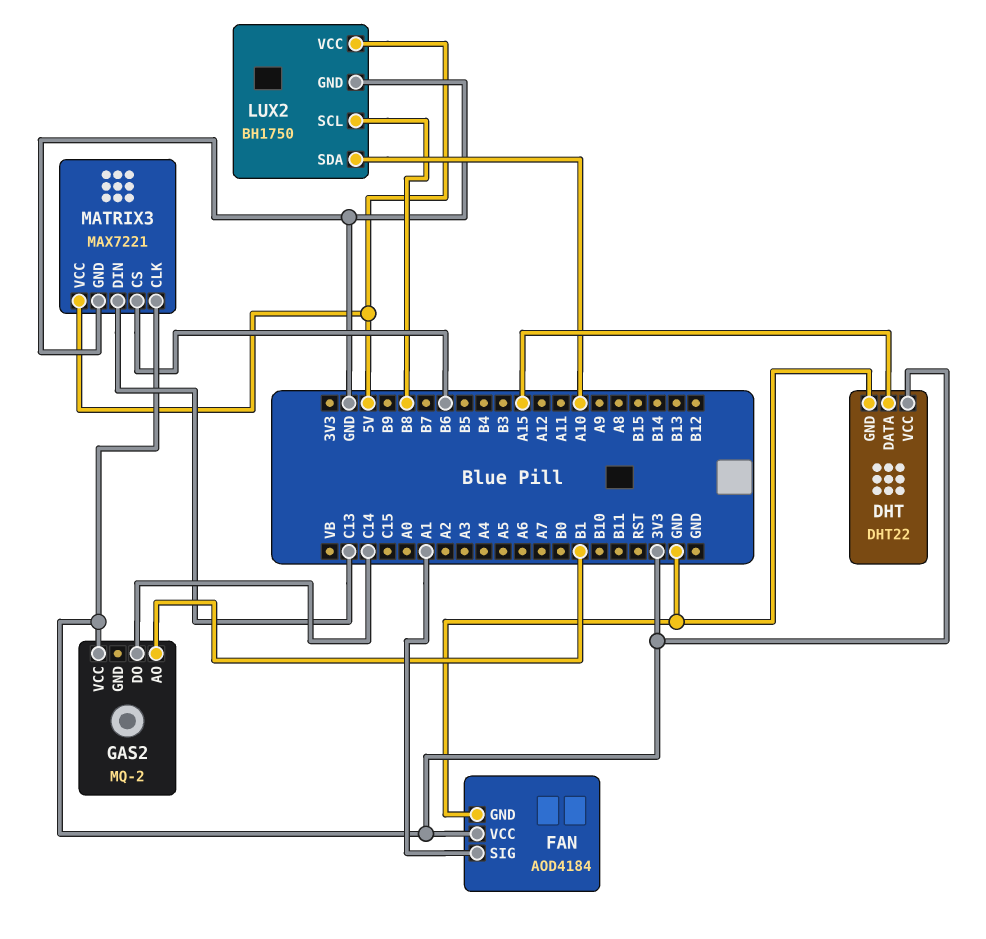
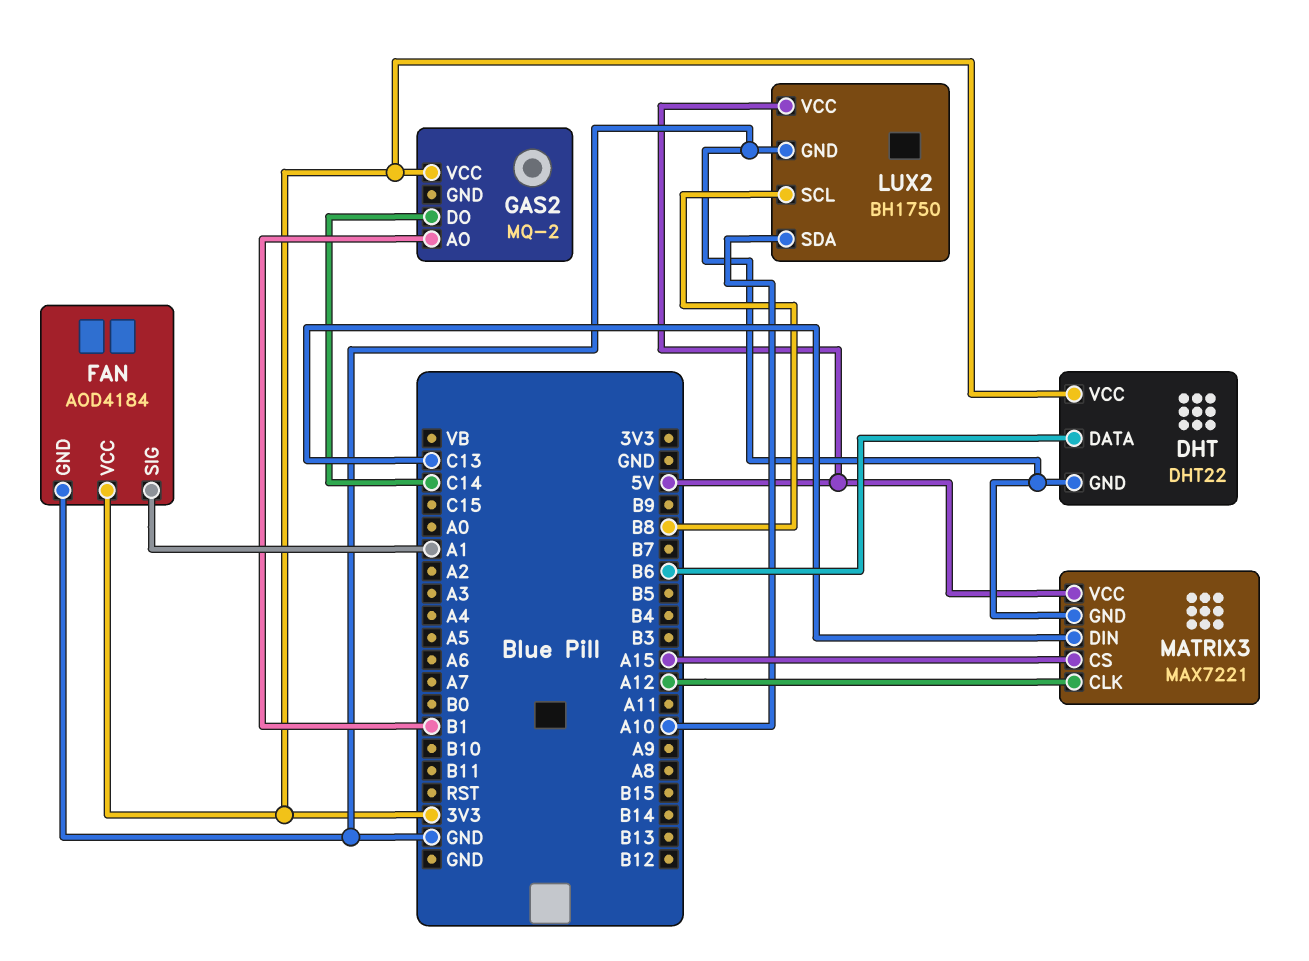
DHT pin DATA: A15 -> B6
MATRIX3 pin CLK: 3V3 -> A12
MATRIX3 pin CS: B6 -> A15

